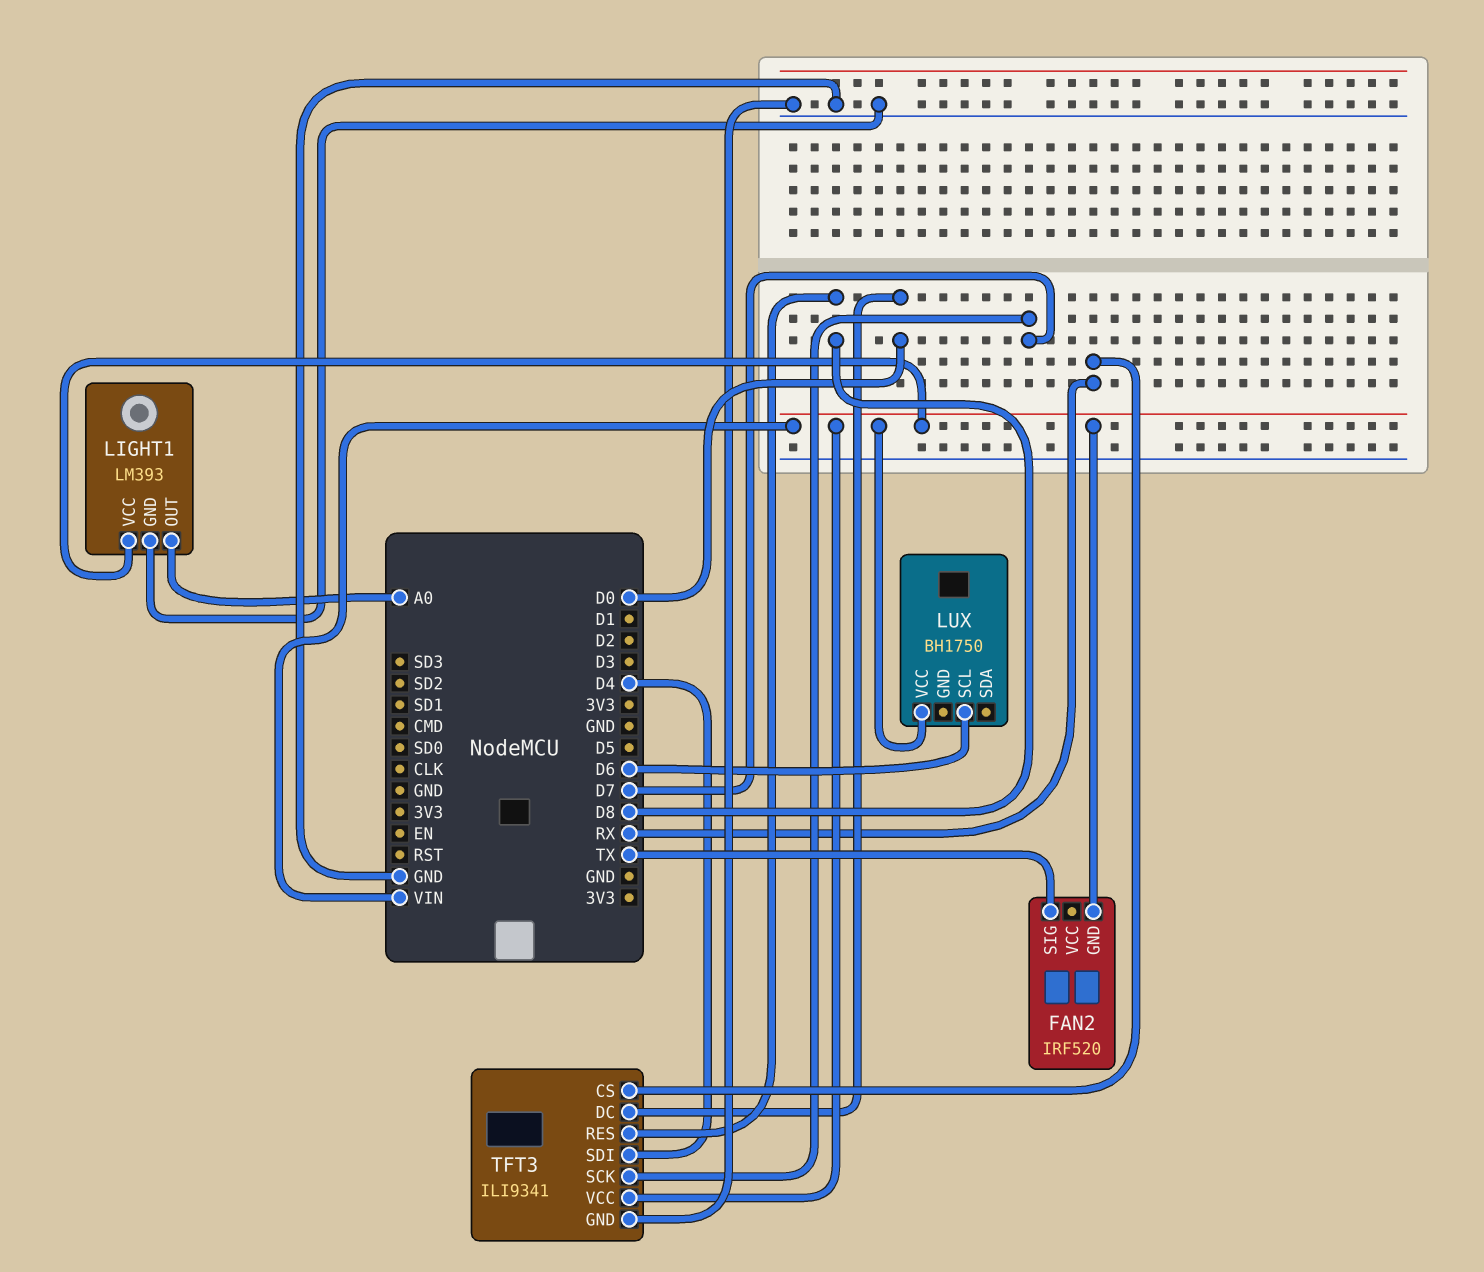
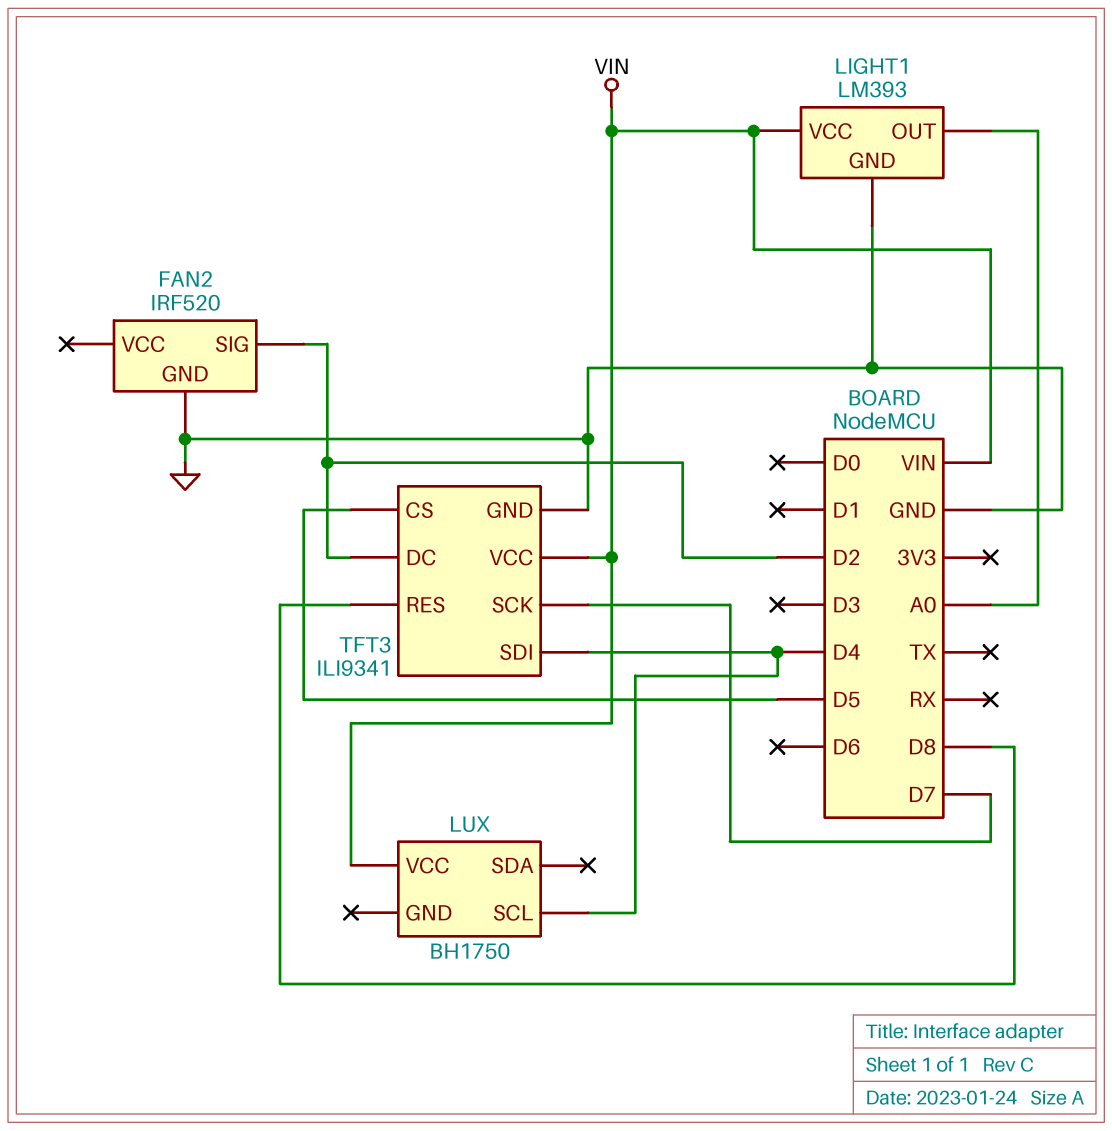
FAN2 pin GND: VIN -> GND
FAN2 pin SIG: TX -> D2
LUX pin SCL: D6 -> D4
TFT3 pin CS: RX -> D5
TFT3 pin DC: D0 -> D2

